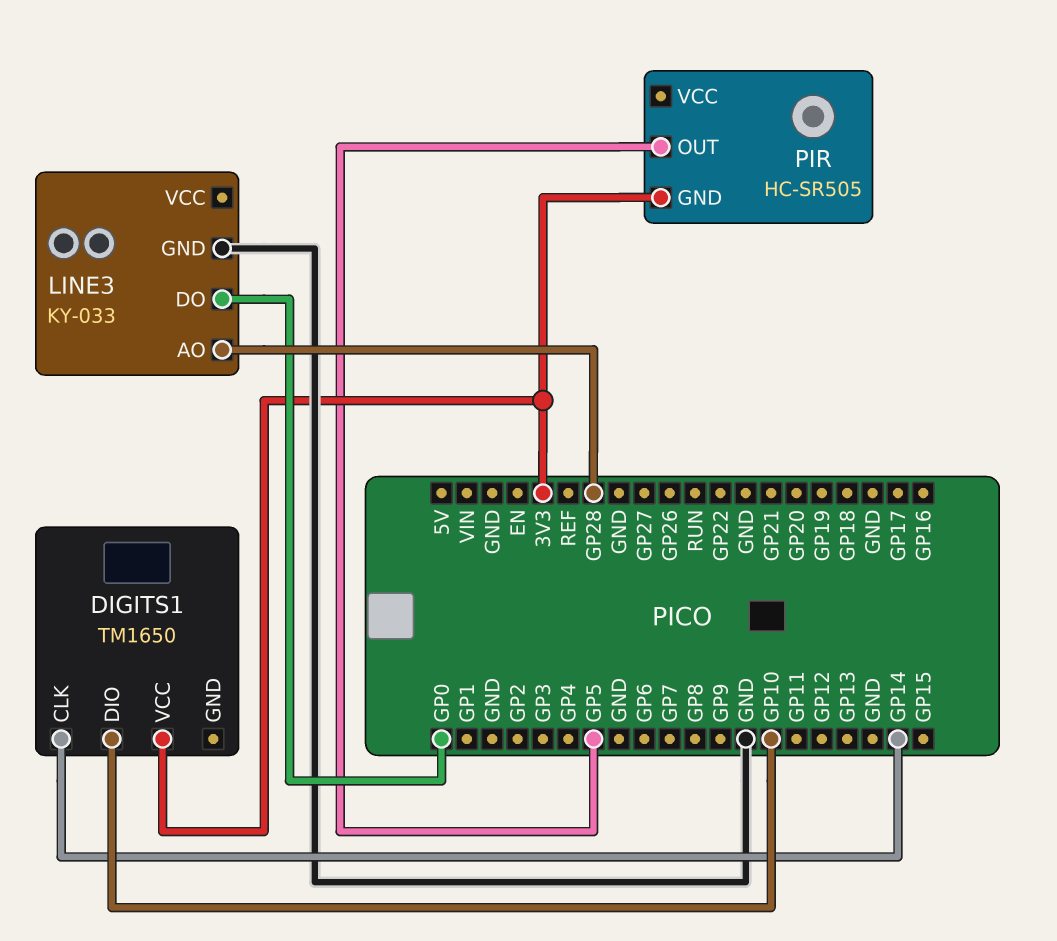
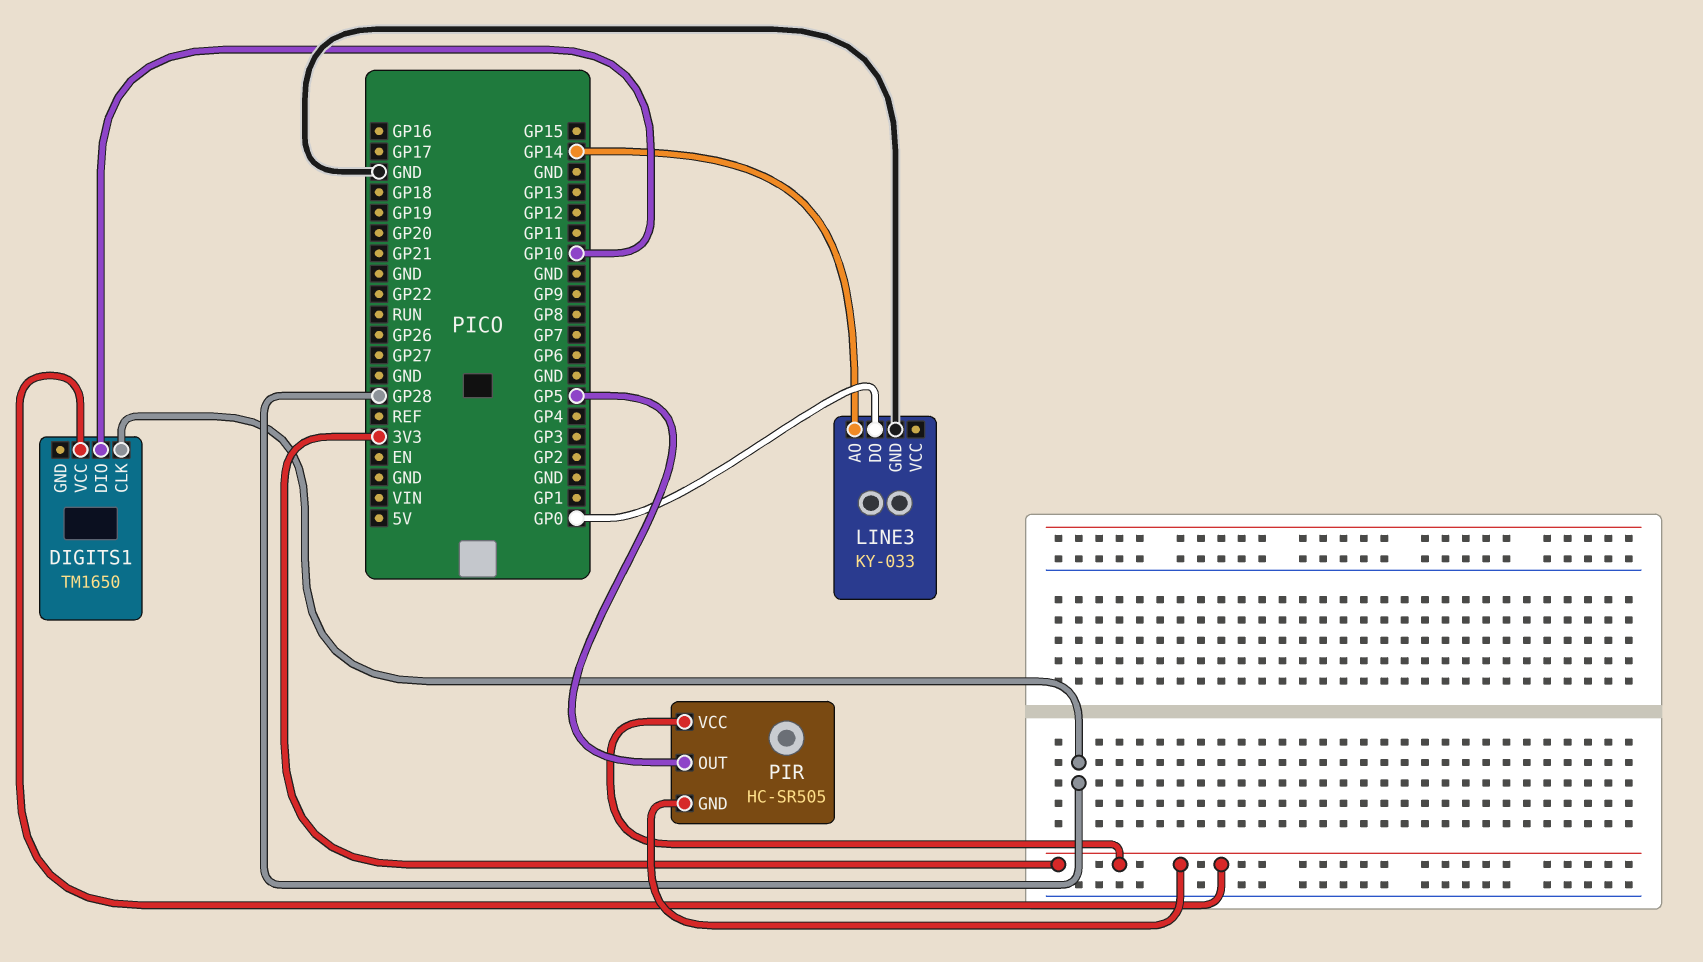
DIGITS1 pin CLK: GP14 -> GP28
LINE3 pin AO: GP28 -> GP14
PIR pin VCC: none -> 3V3

